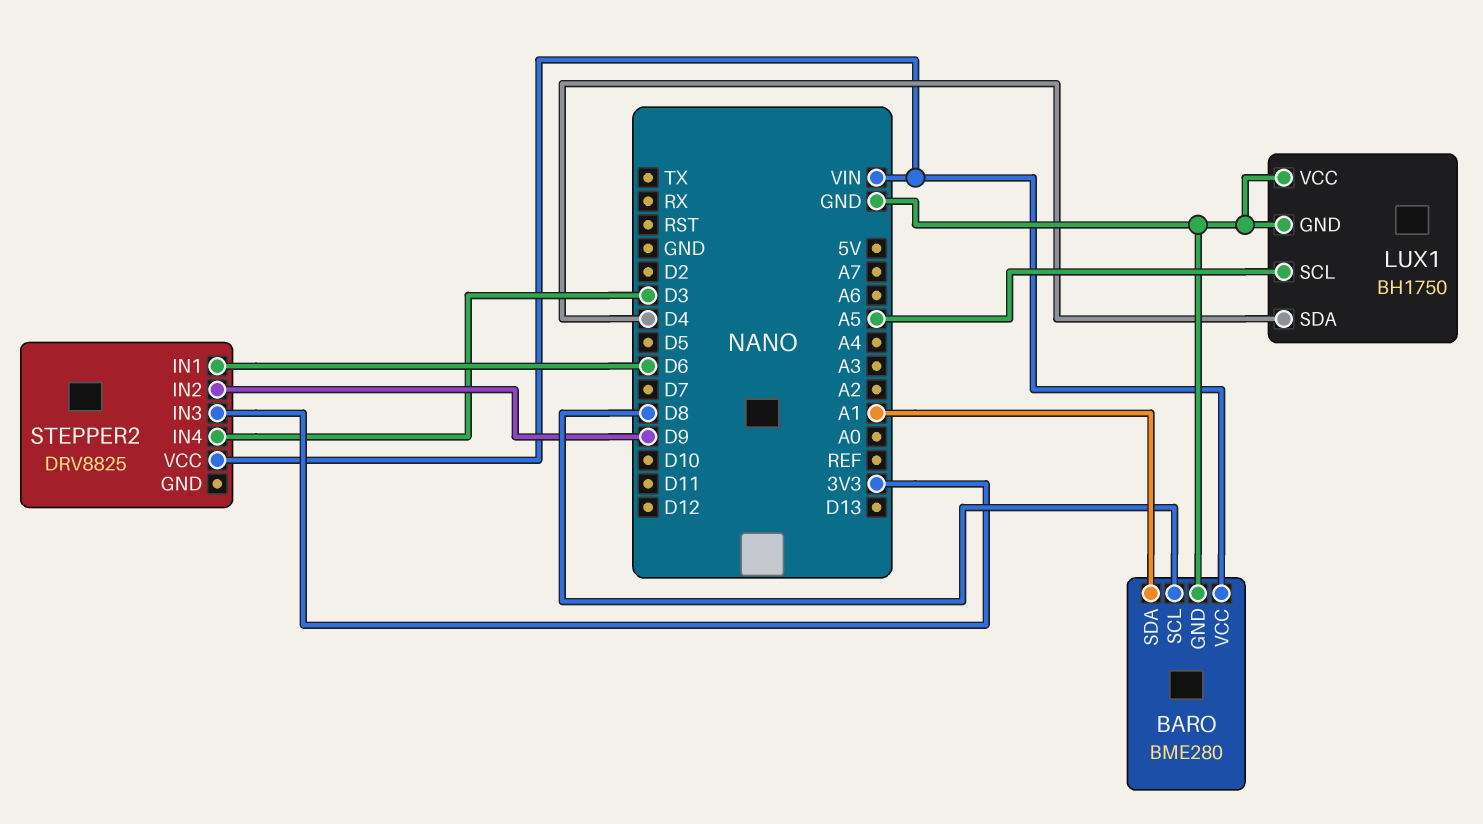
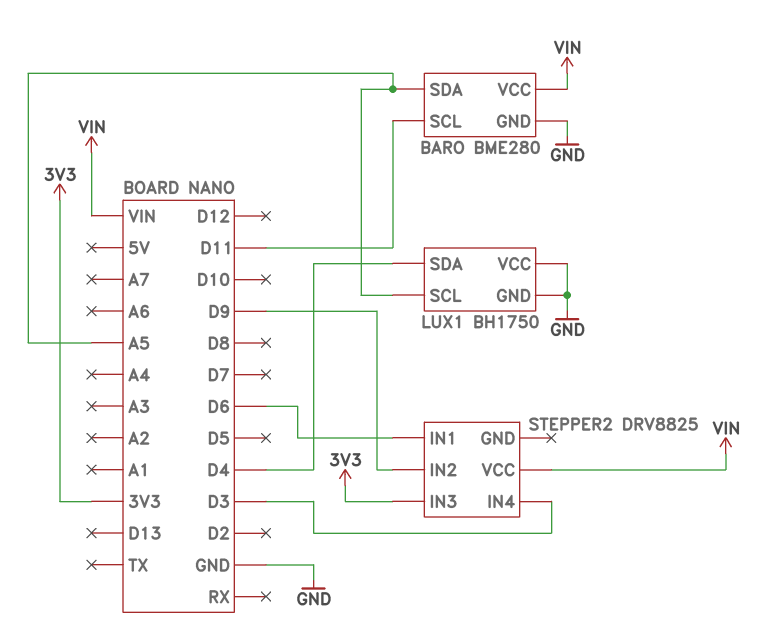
BARO pin SCL: D8 -> D11
BARO pin SDA: A1 -> A5

